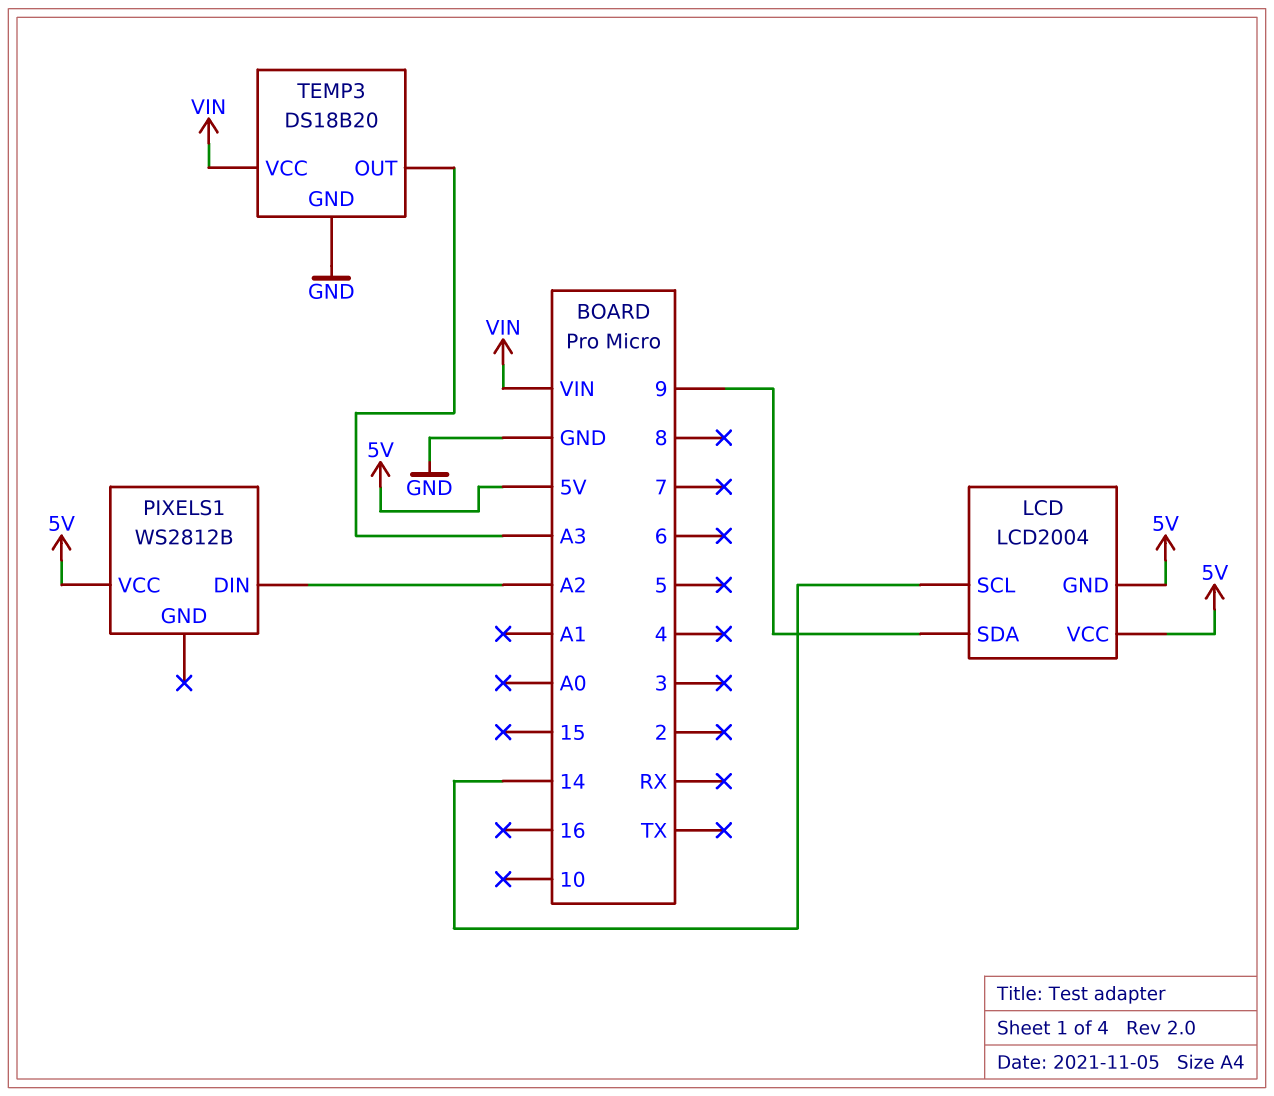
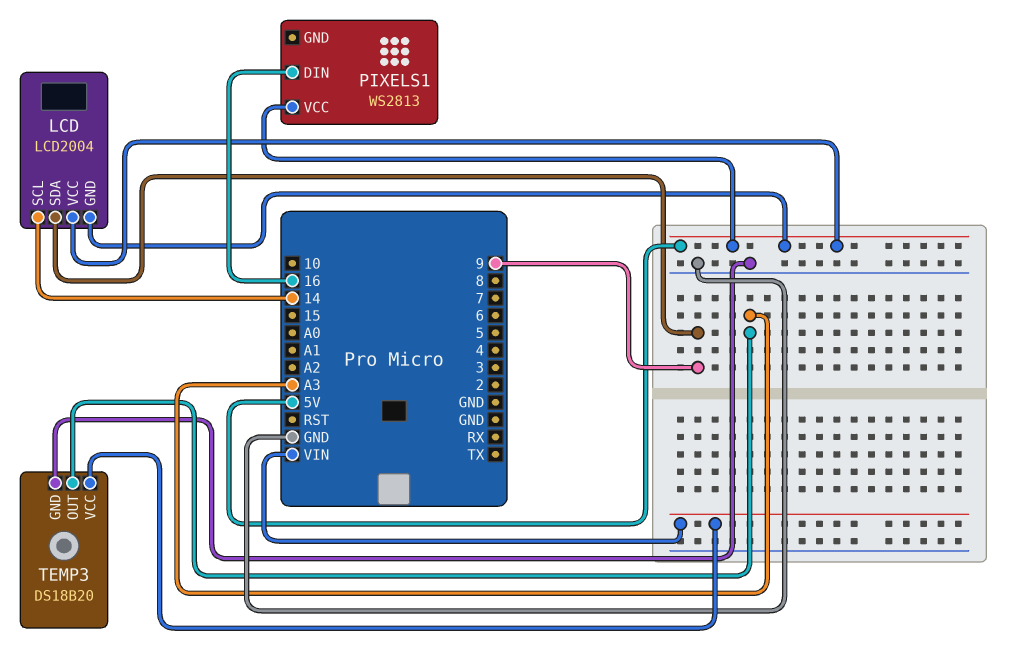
PIXELS1: WS2812B -> WS2813
PIXELS1 pin DIN: A2 -> 16

